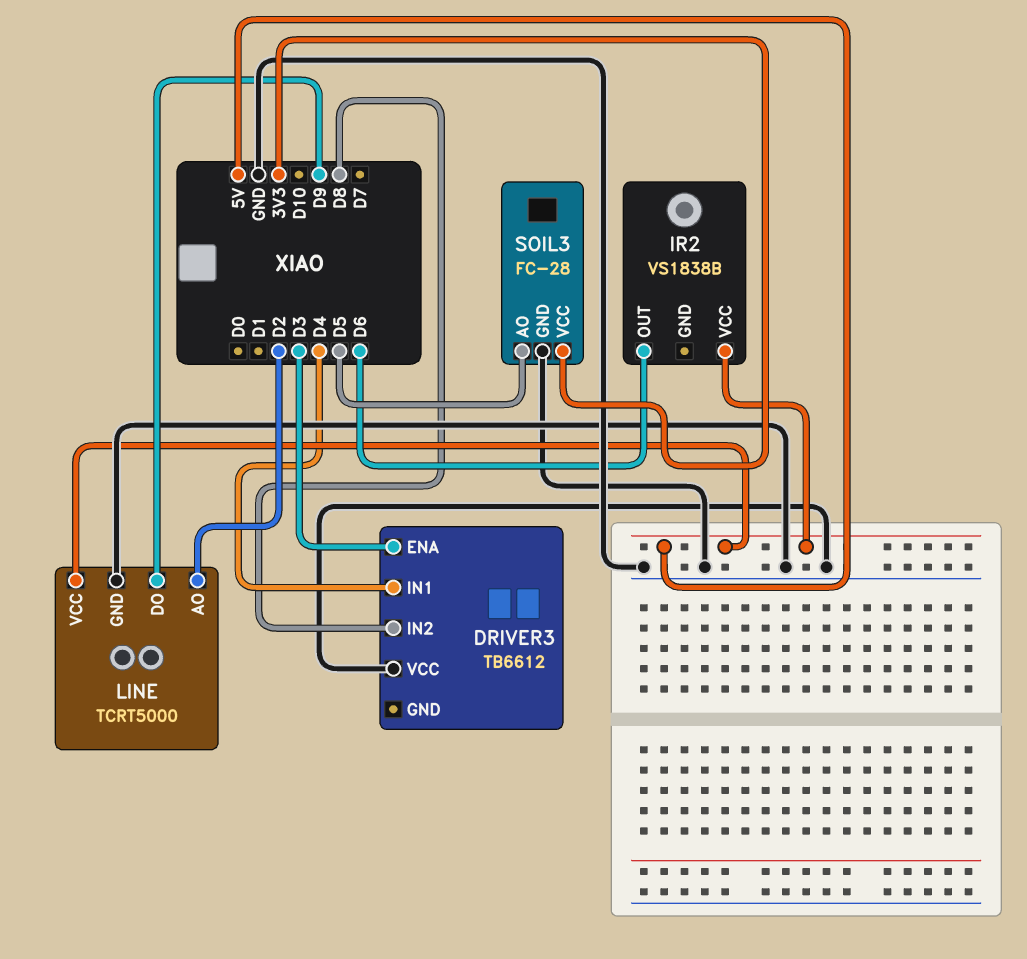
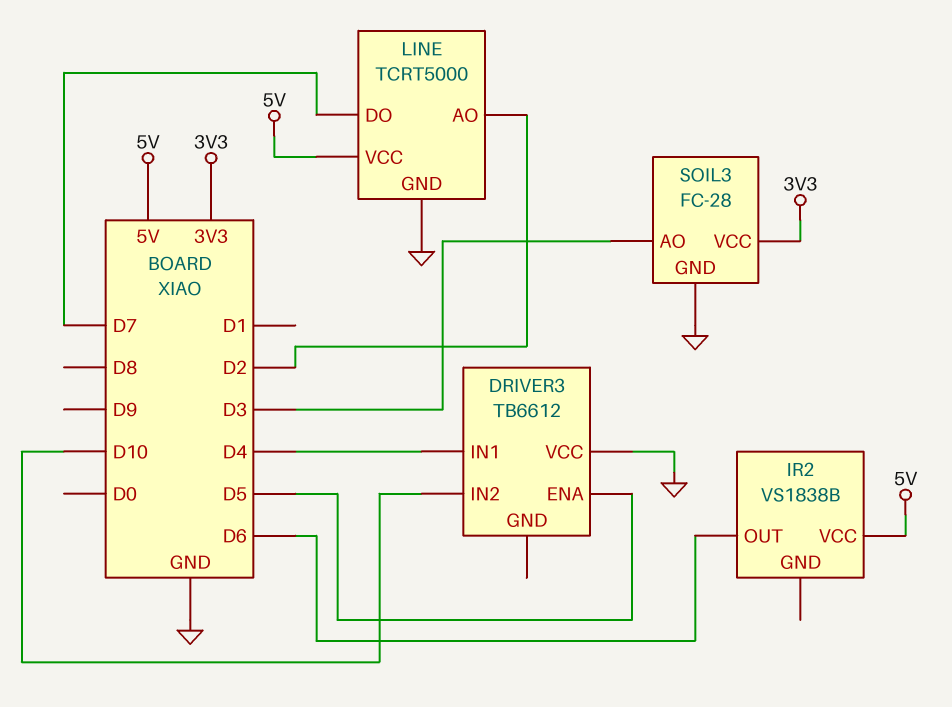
DRIVER3 pin ENA: D3 -> D5
DRIVER3 pin IN2: D8 -> D10
LINE pin DO: D9 -> D7
SOIL3 pin AO: D5 -> D3

